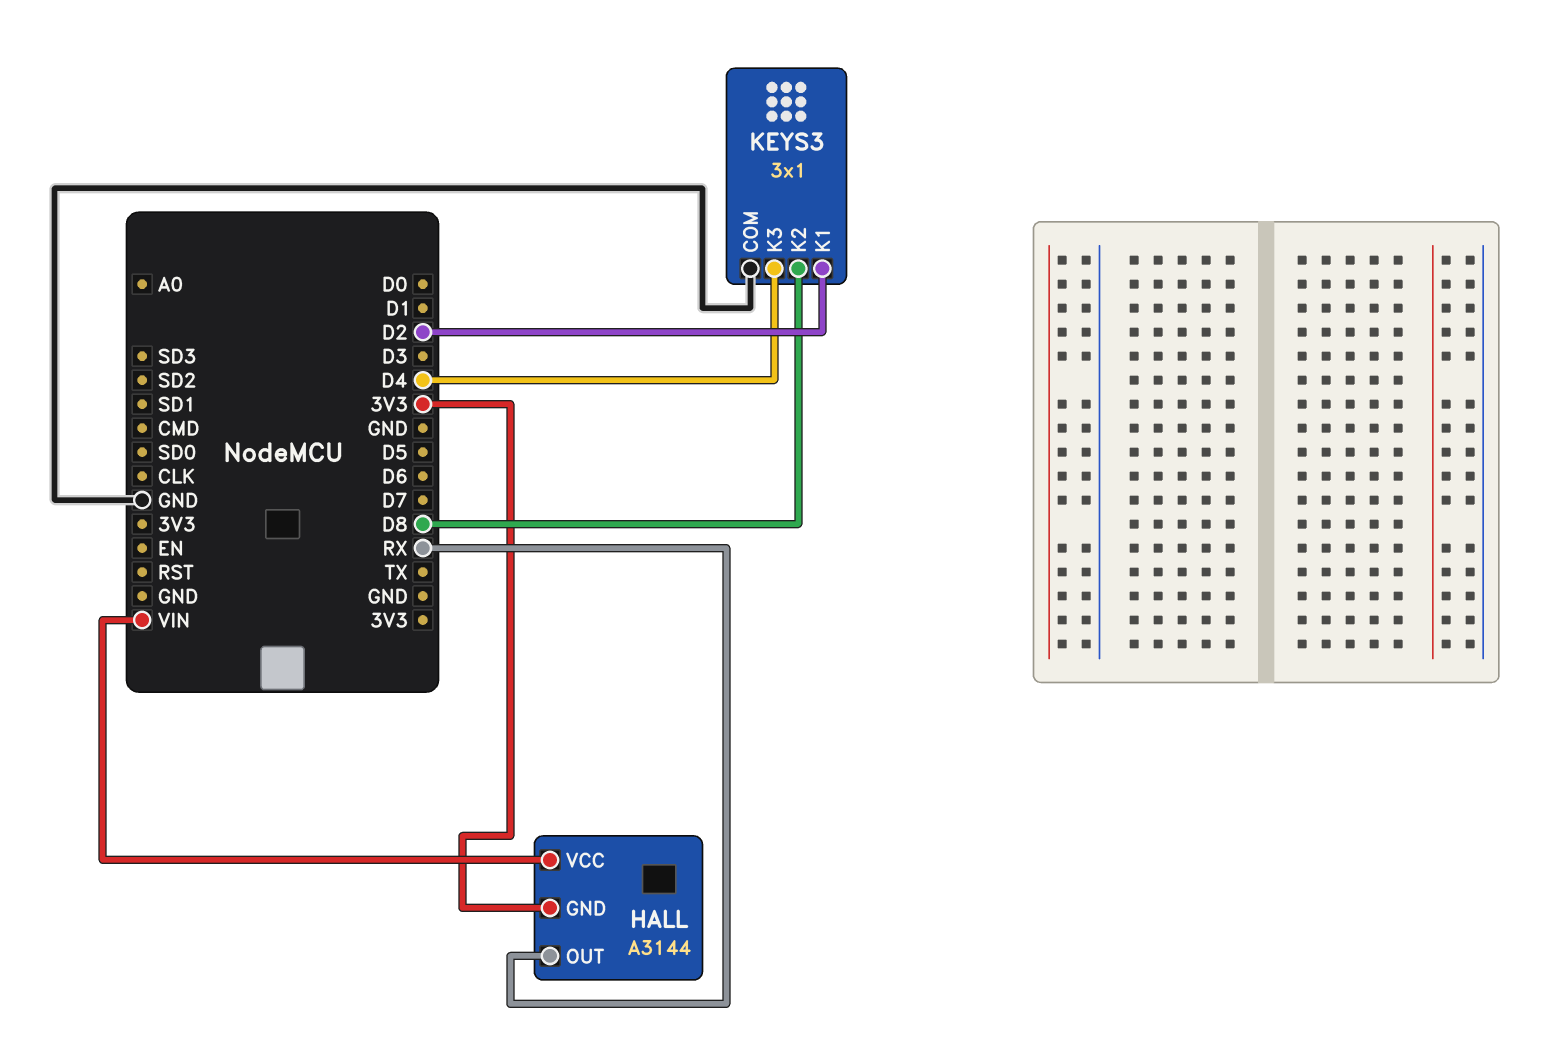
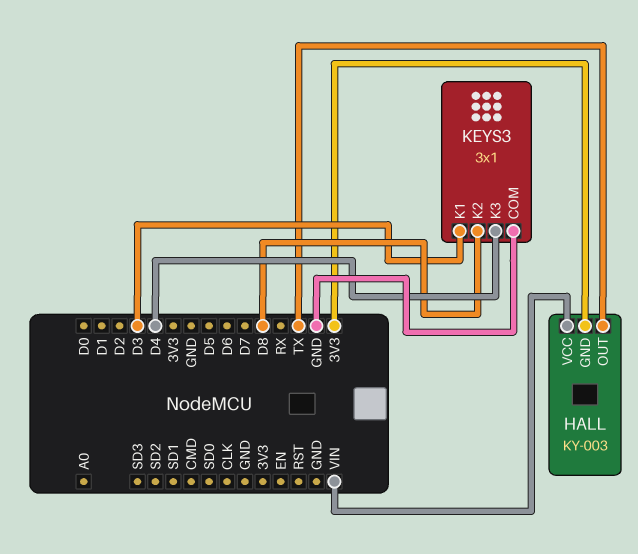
HALL: A3144 -> KY-003
HALL pin OUT: RX -> TX
KEYS3 pin K1: D2 -> D3

